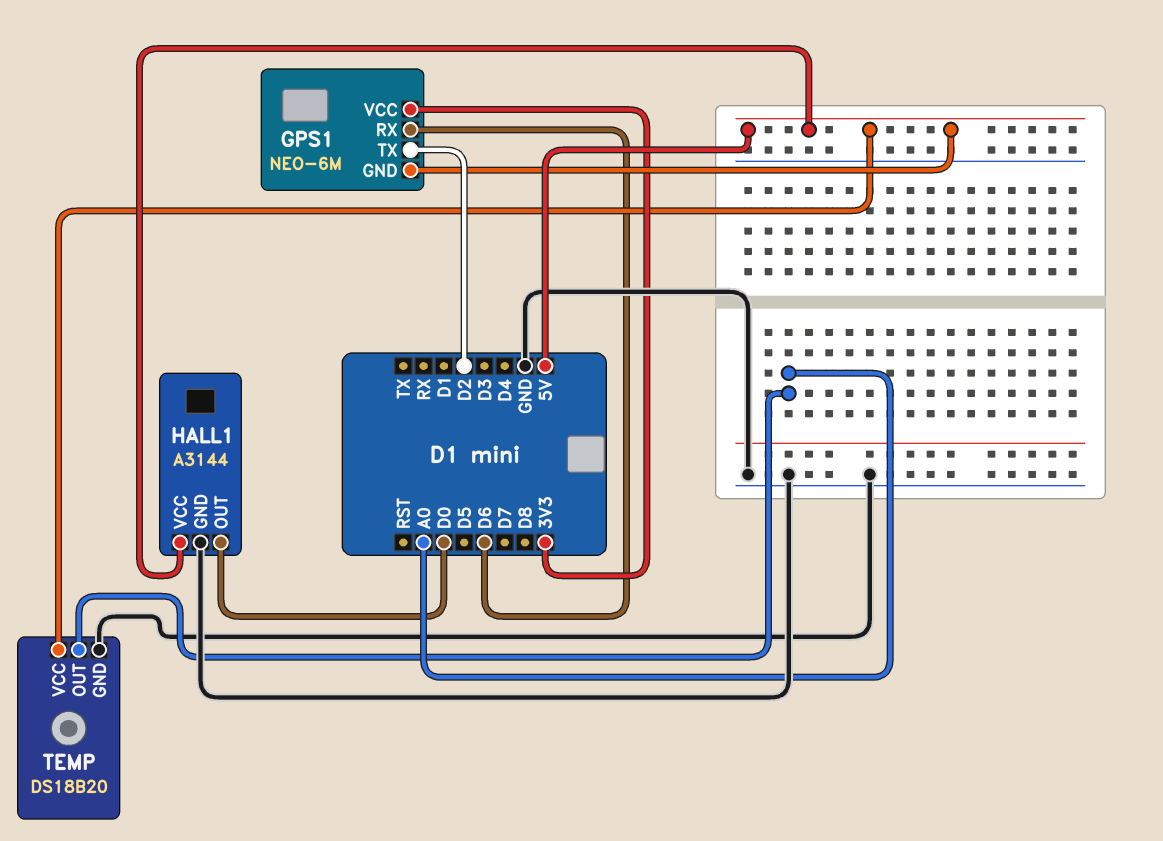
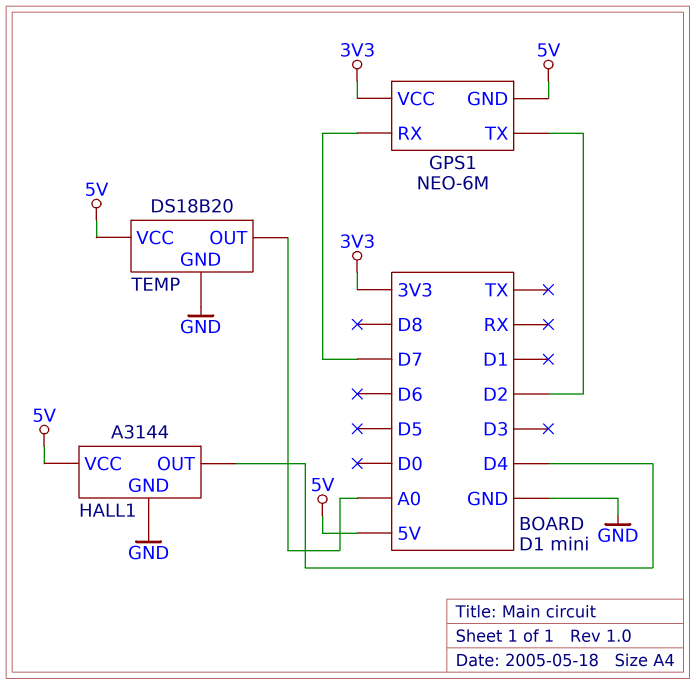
GPS1 pin RX: D6 -> D7
HALL1 pin OUT: D0 -> D4

